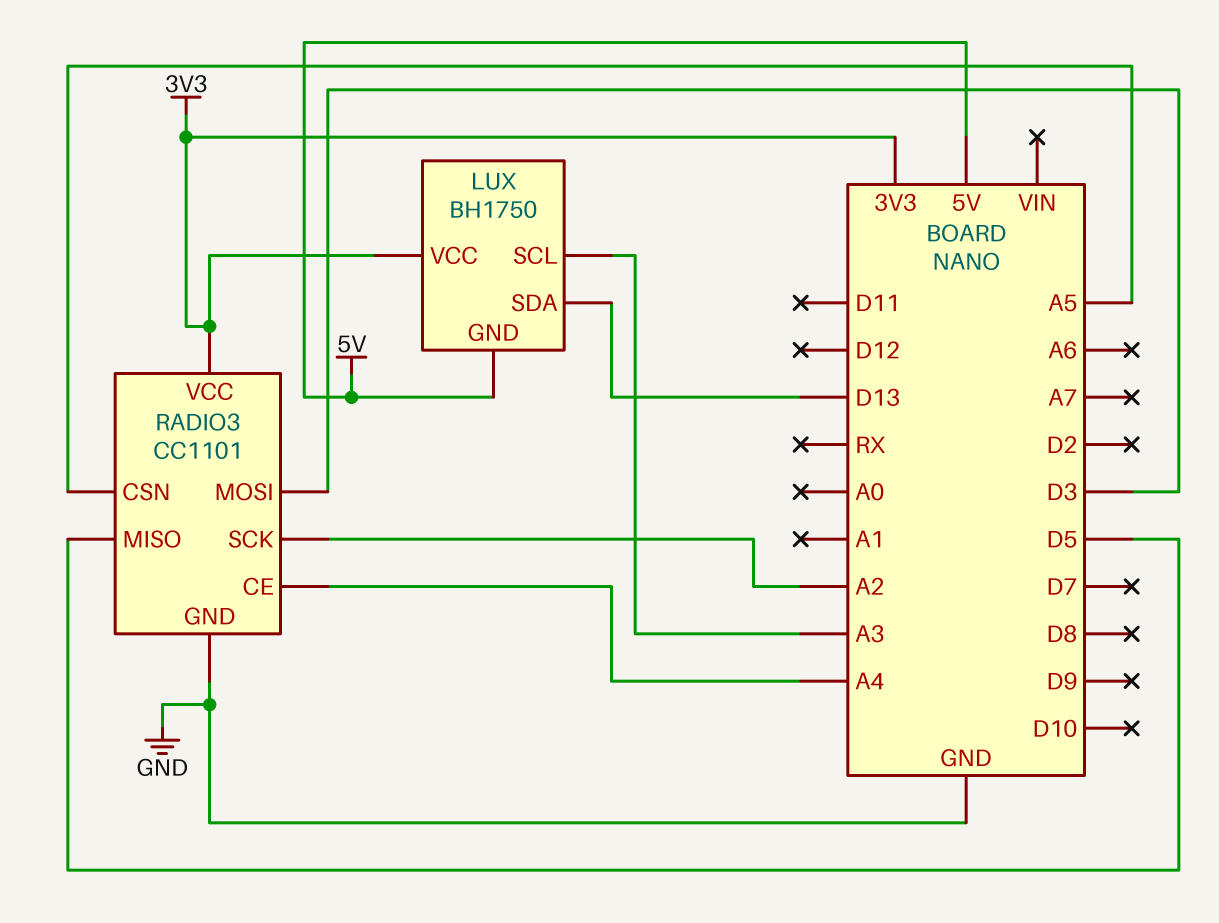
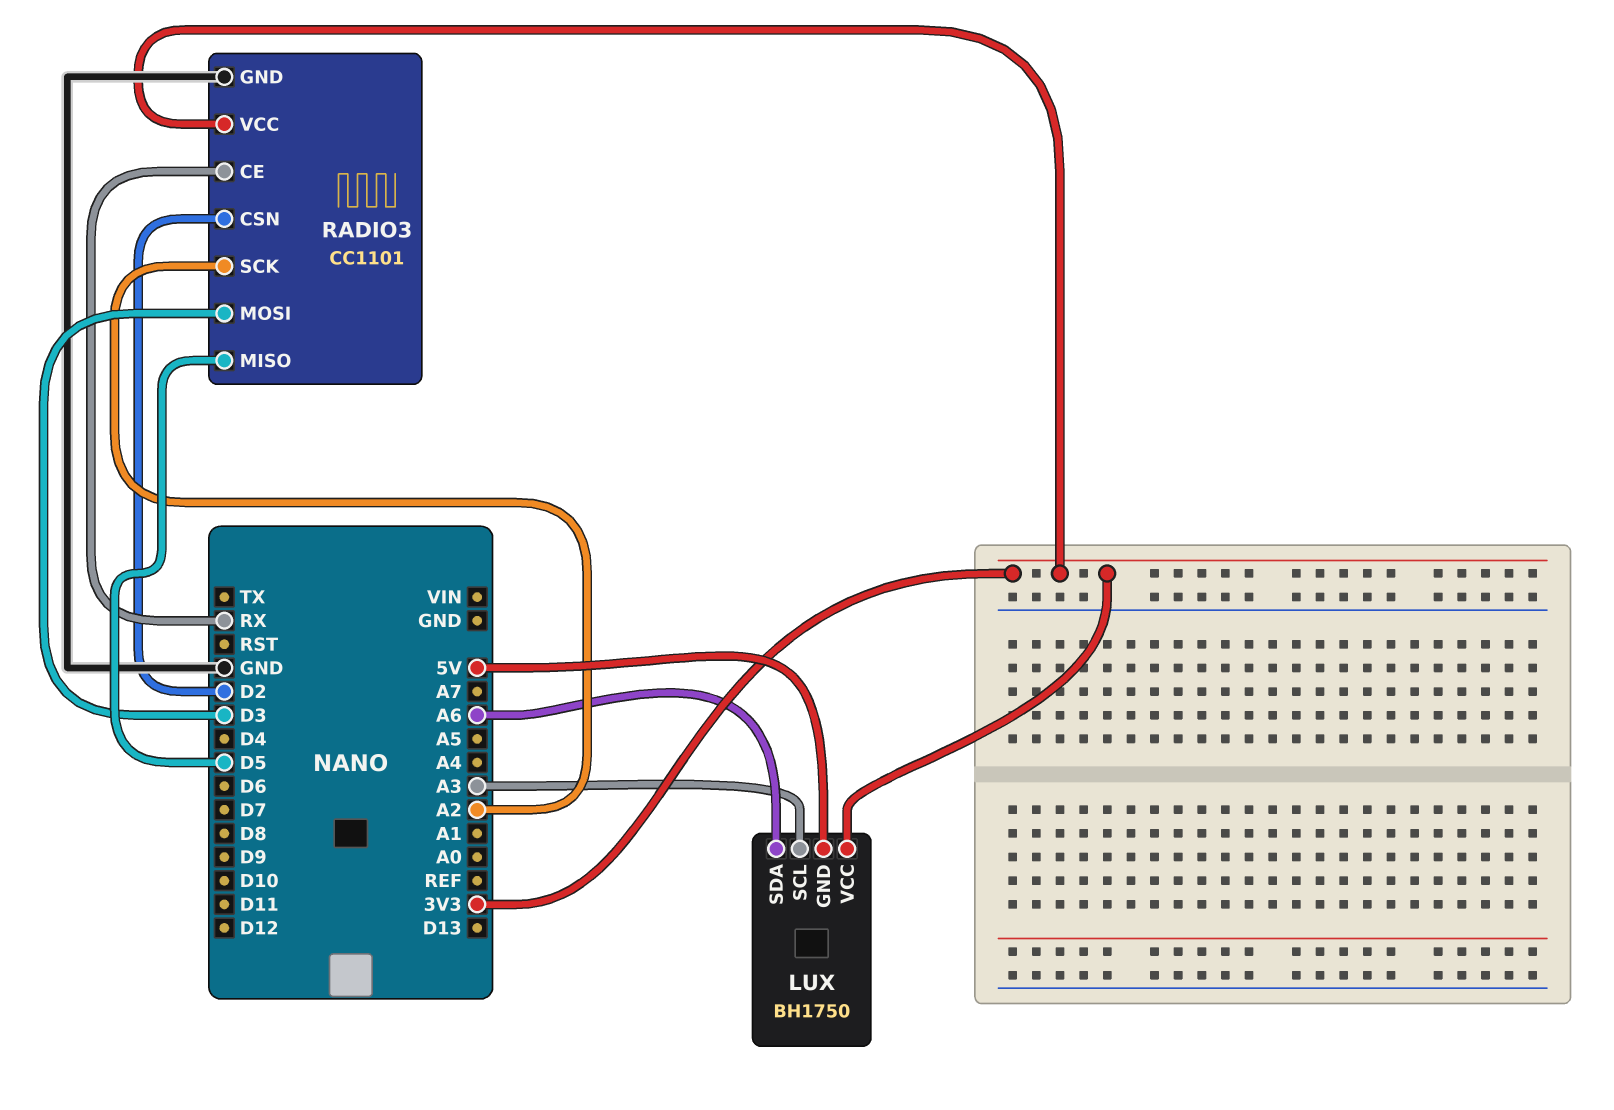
LUX pin SDA: D13 -> A6
RADIO3 pin CE: A4 -> RX
RADIO3 pin CSN: A5 -> D2

